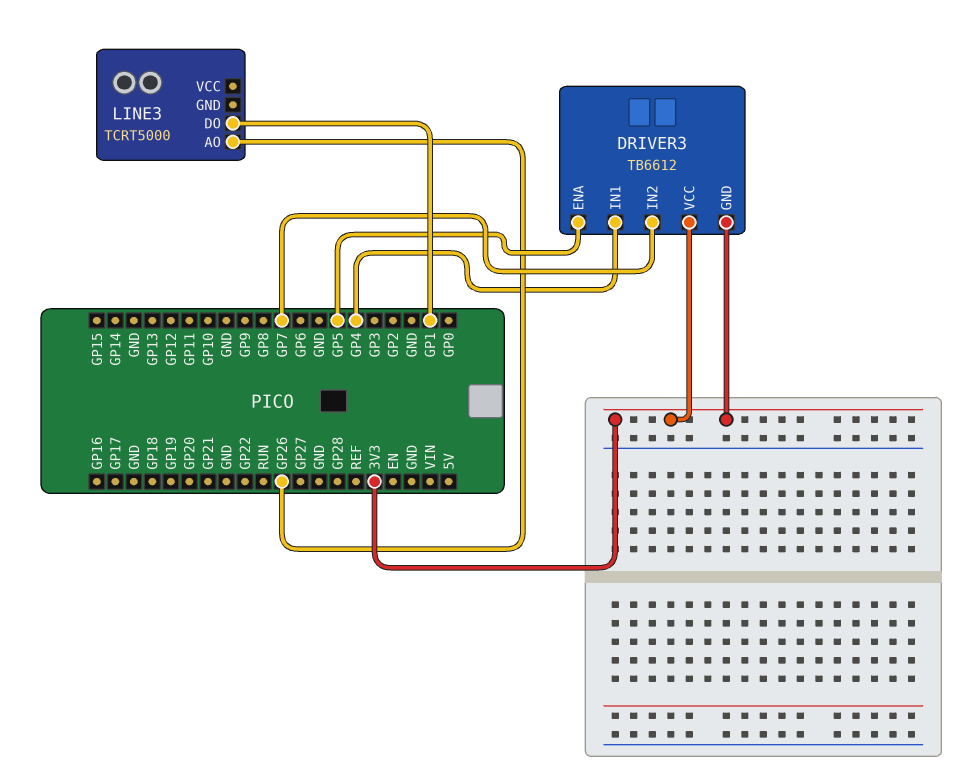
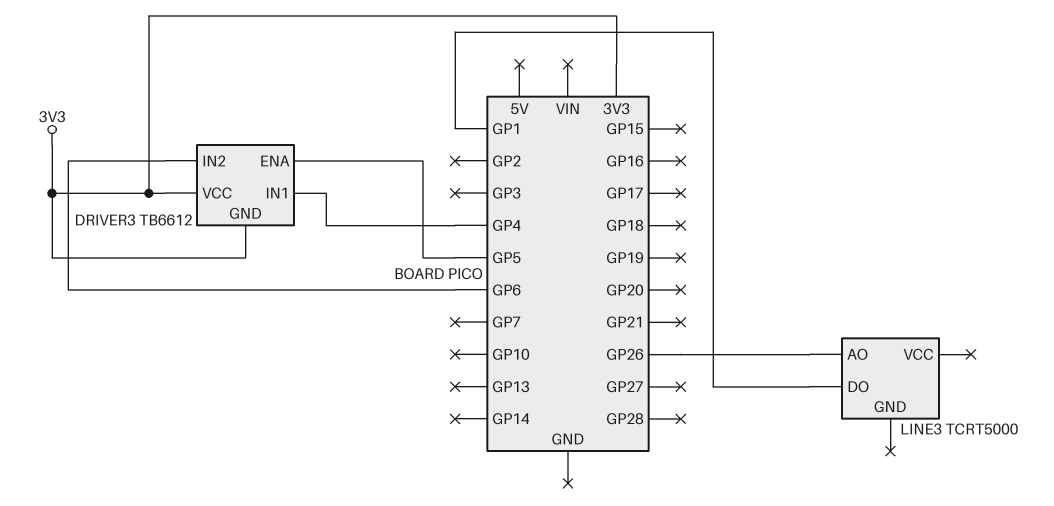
DRIVER3 pin IN2: GP7 -> GP6

